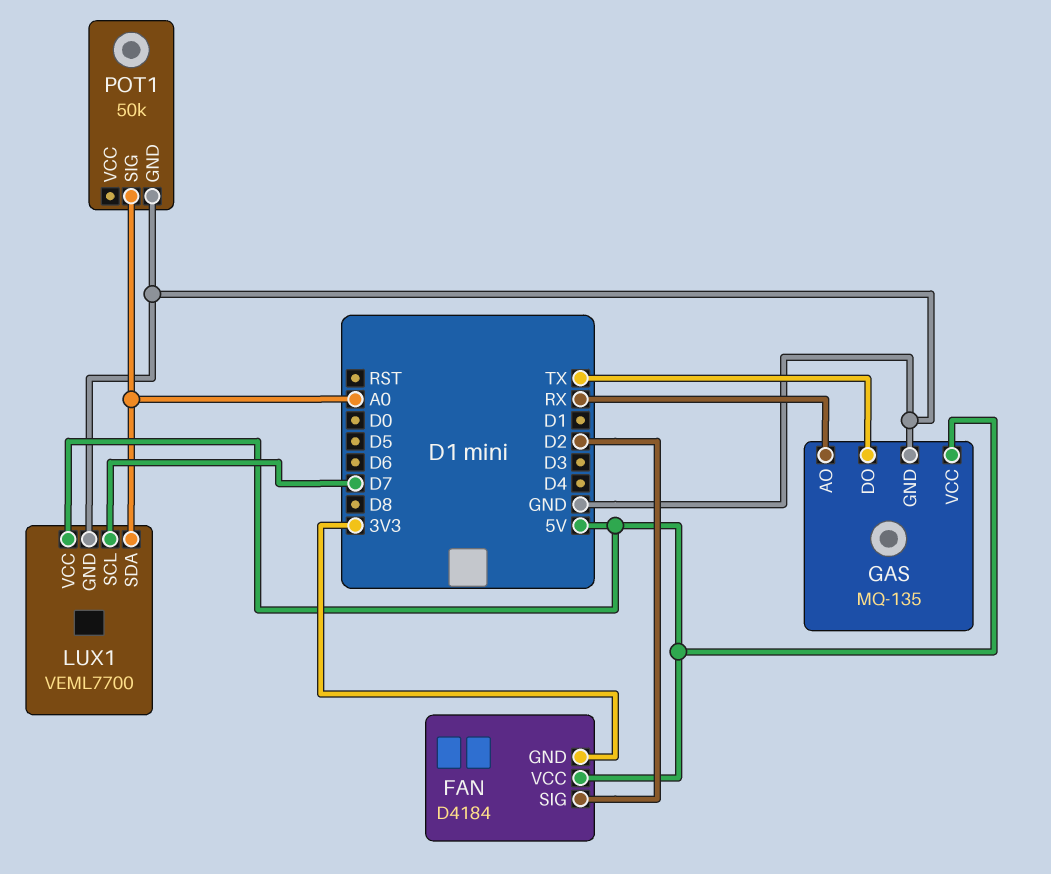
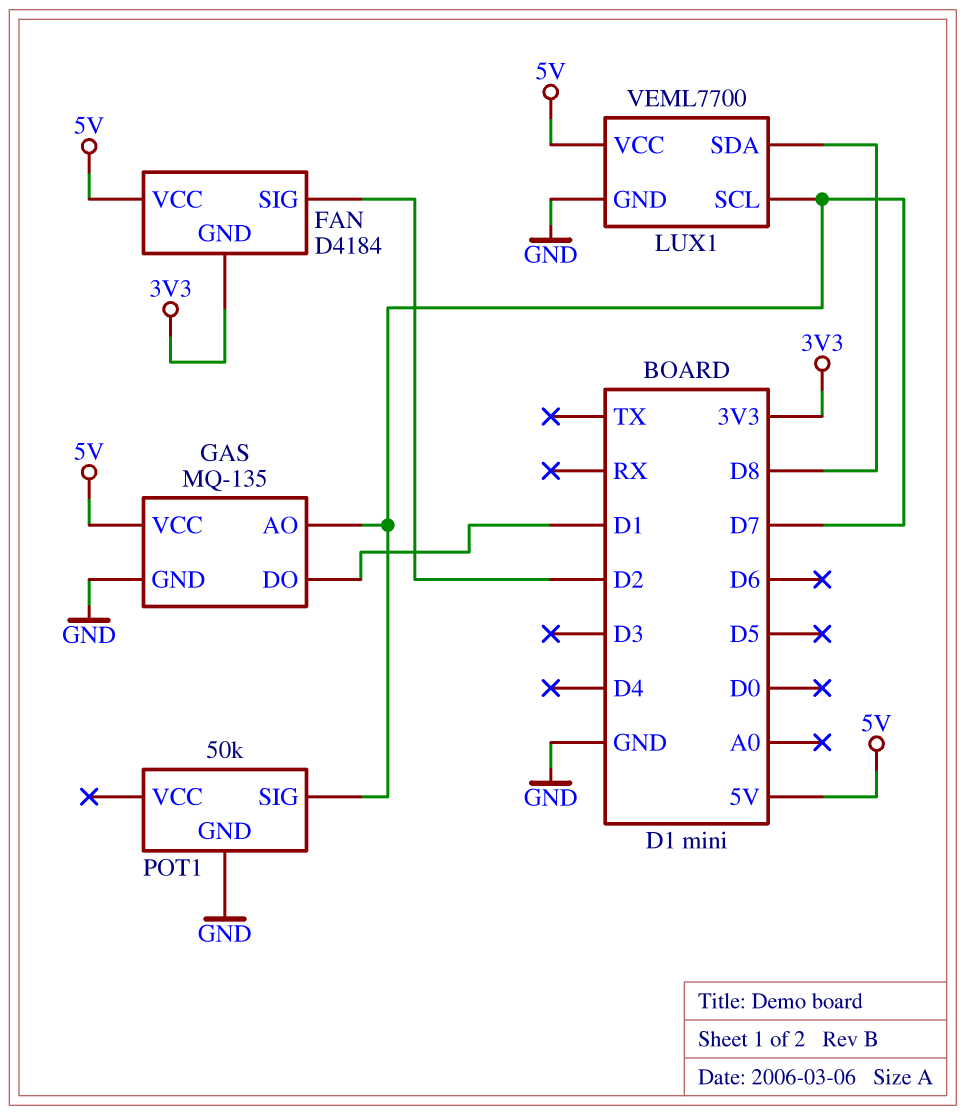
GAS pin AO: RX -> D7
GAS pin DO: TX -> D1
LUX1 pin SDA: A0 -> D8
POT1 pin SIG: A0 -> D7

